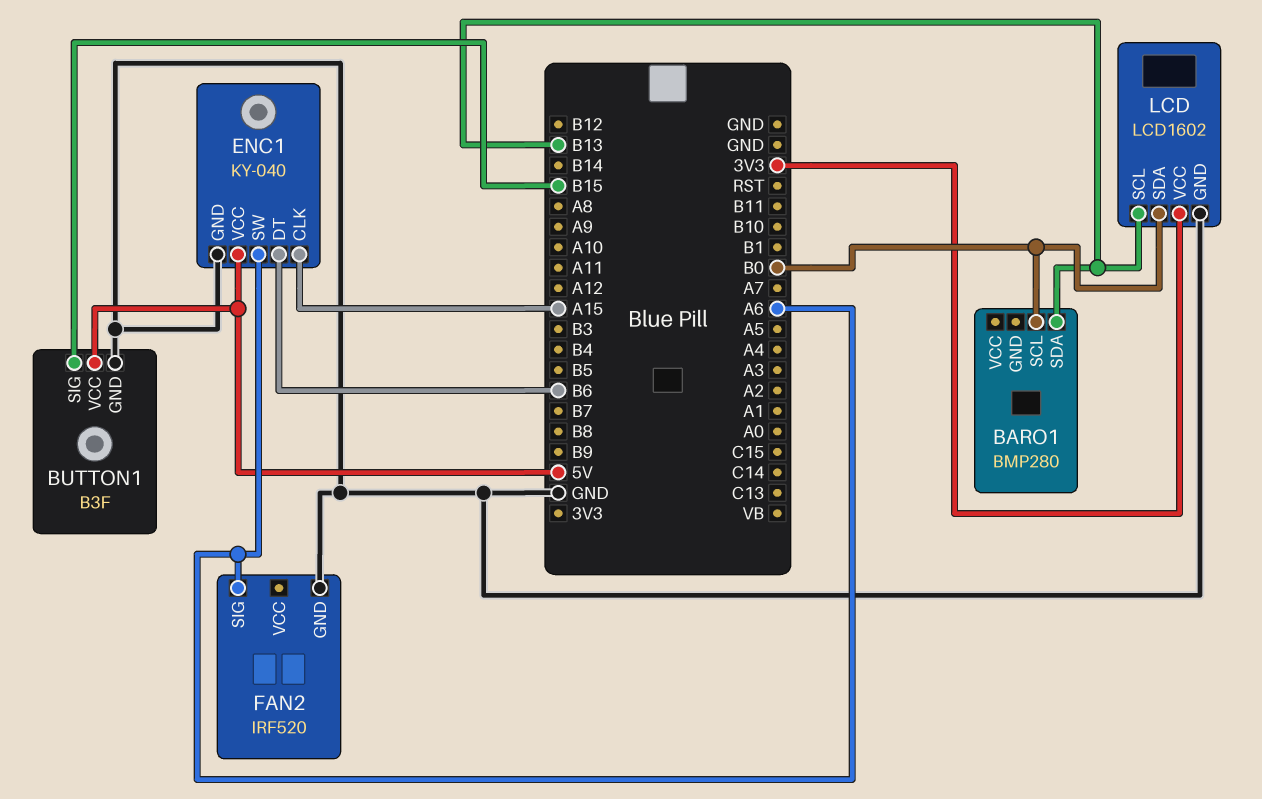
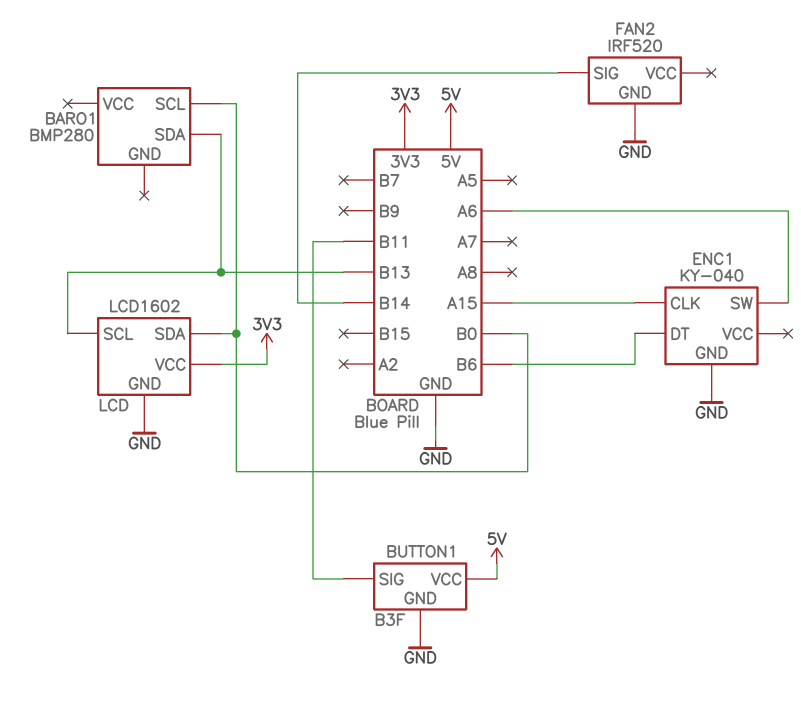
BUTTON1 pin SIG: B15 -> B11
ENC1 pin VCC: 5V -> none
FAN2 pin SIG: A6 -> B14

